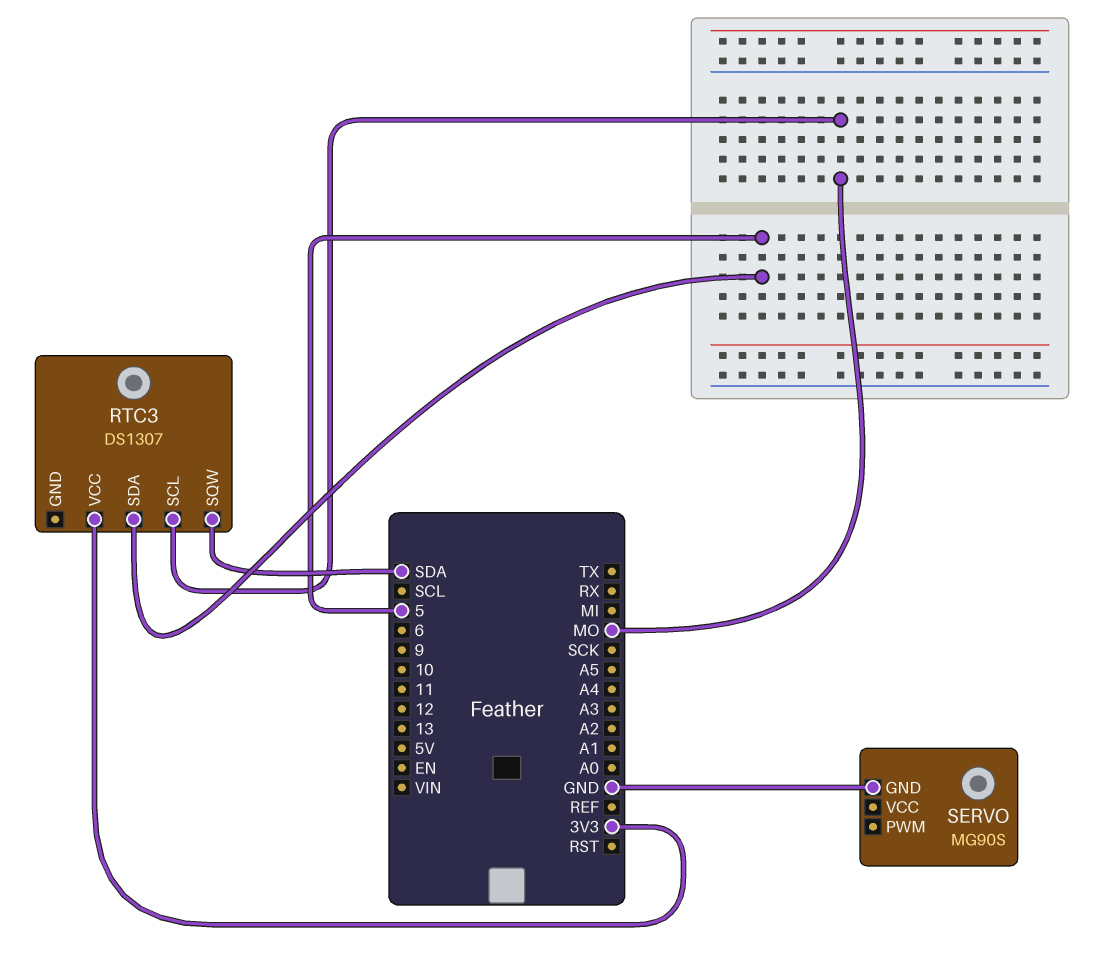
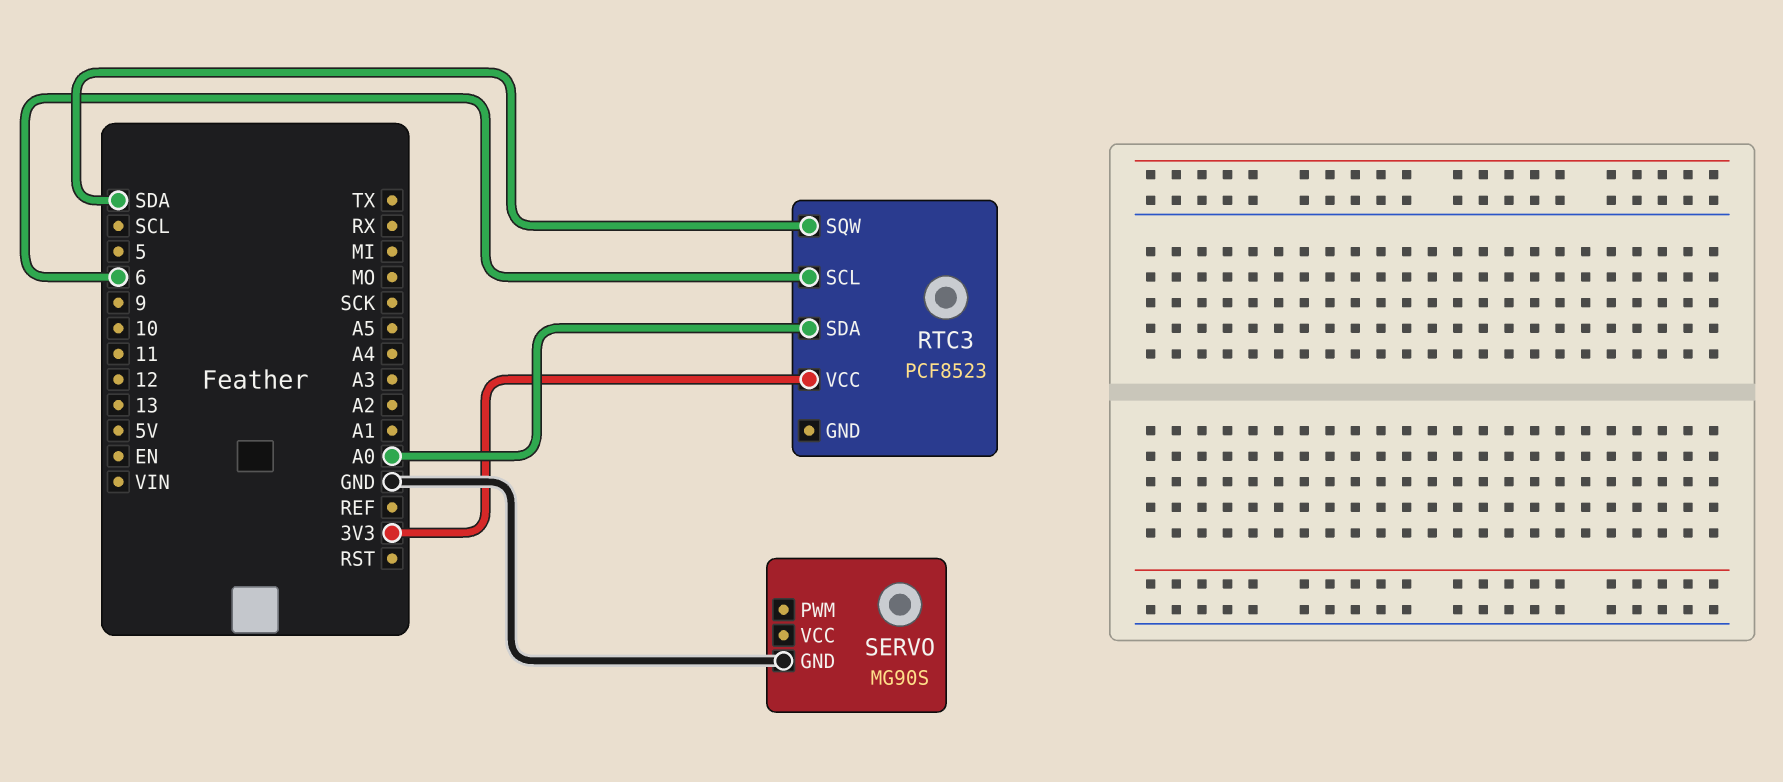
RTC3: DS1307 -> PCF8523
RTC3 pin SCL: MO -> 6
RTC3 pin SDA: 5 -> A0

